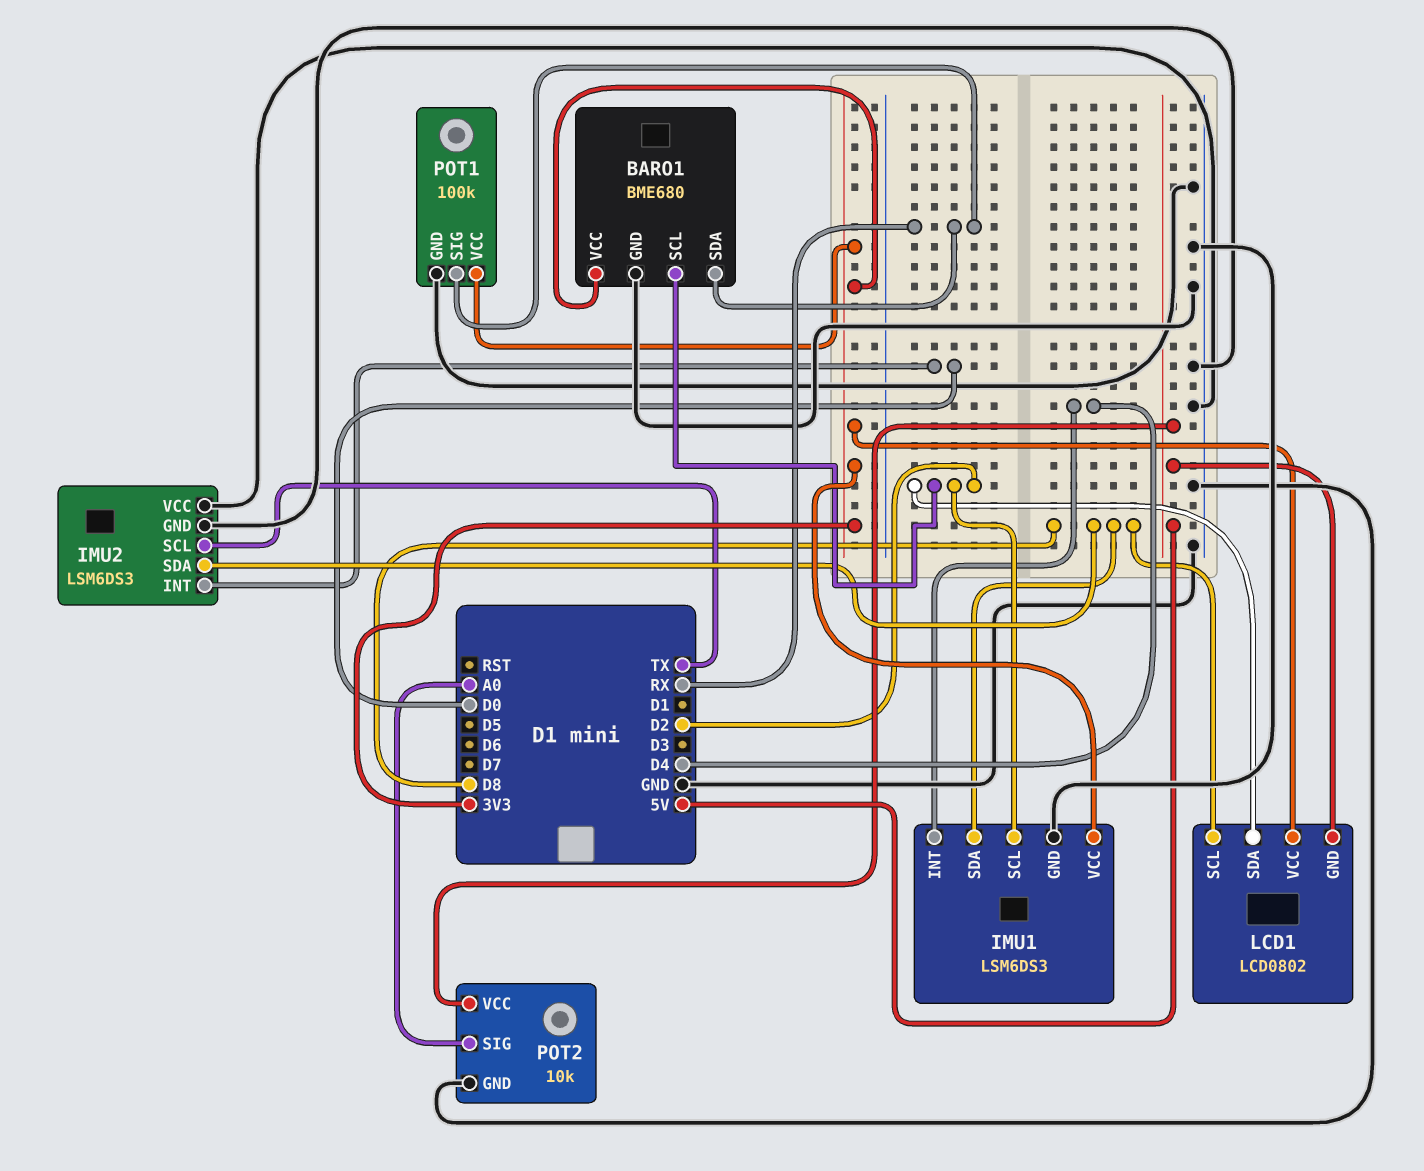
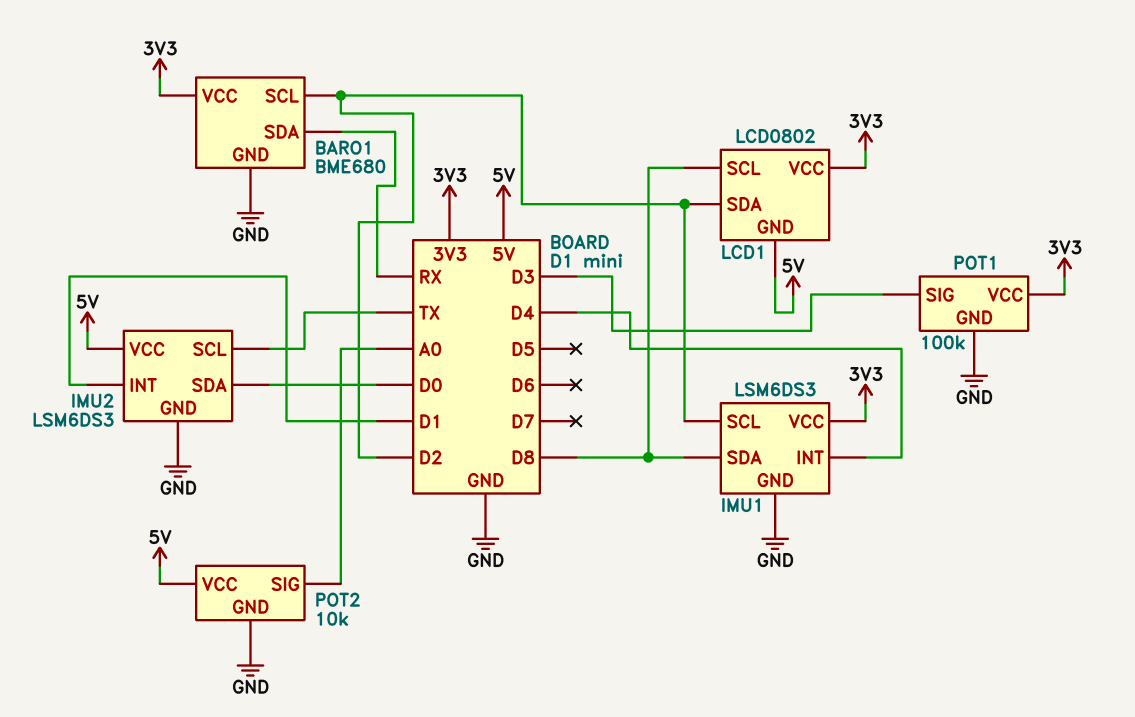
IMU2 pin INT: D0 -> D1
IMU2 pin SDA: D8 -> D0
IMU2 pin VCC: GND -> 5V
POT1 pin SIG: RX -> D3

